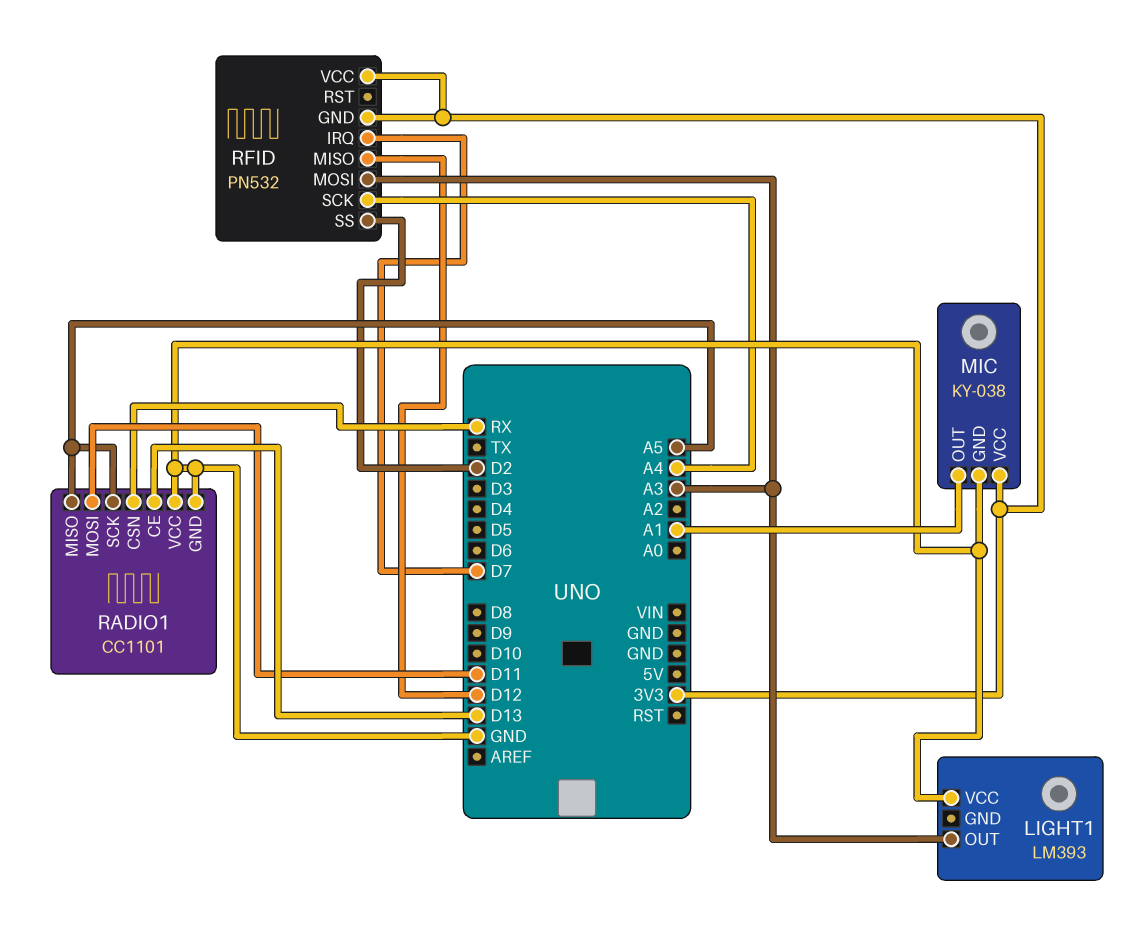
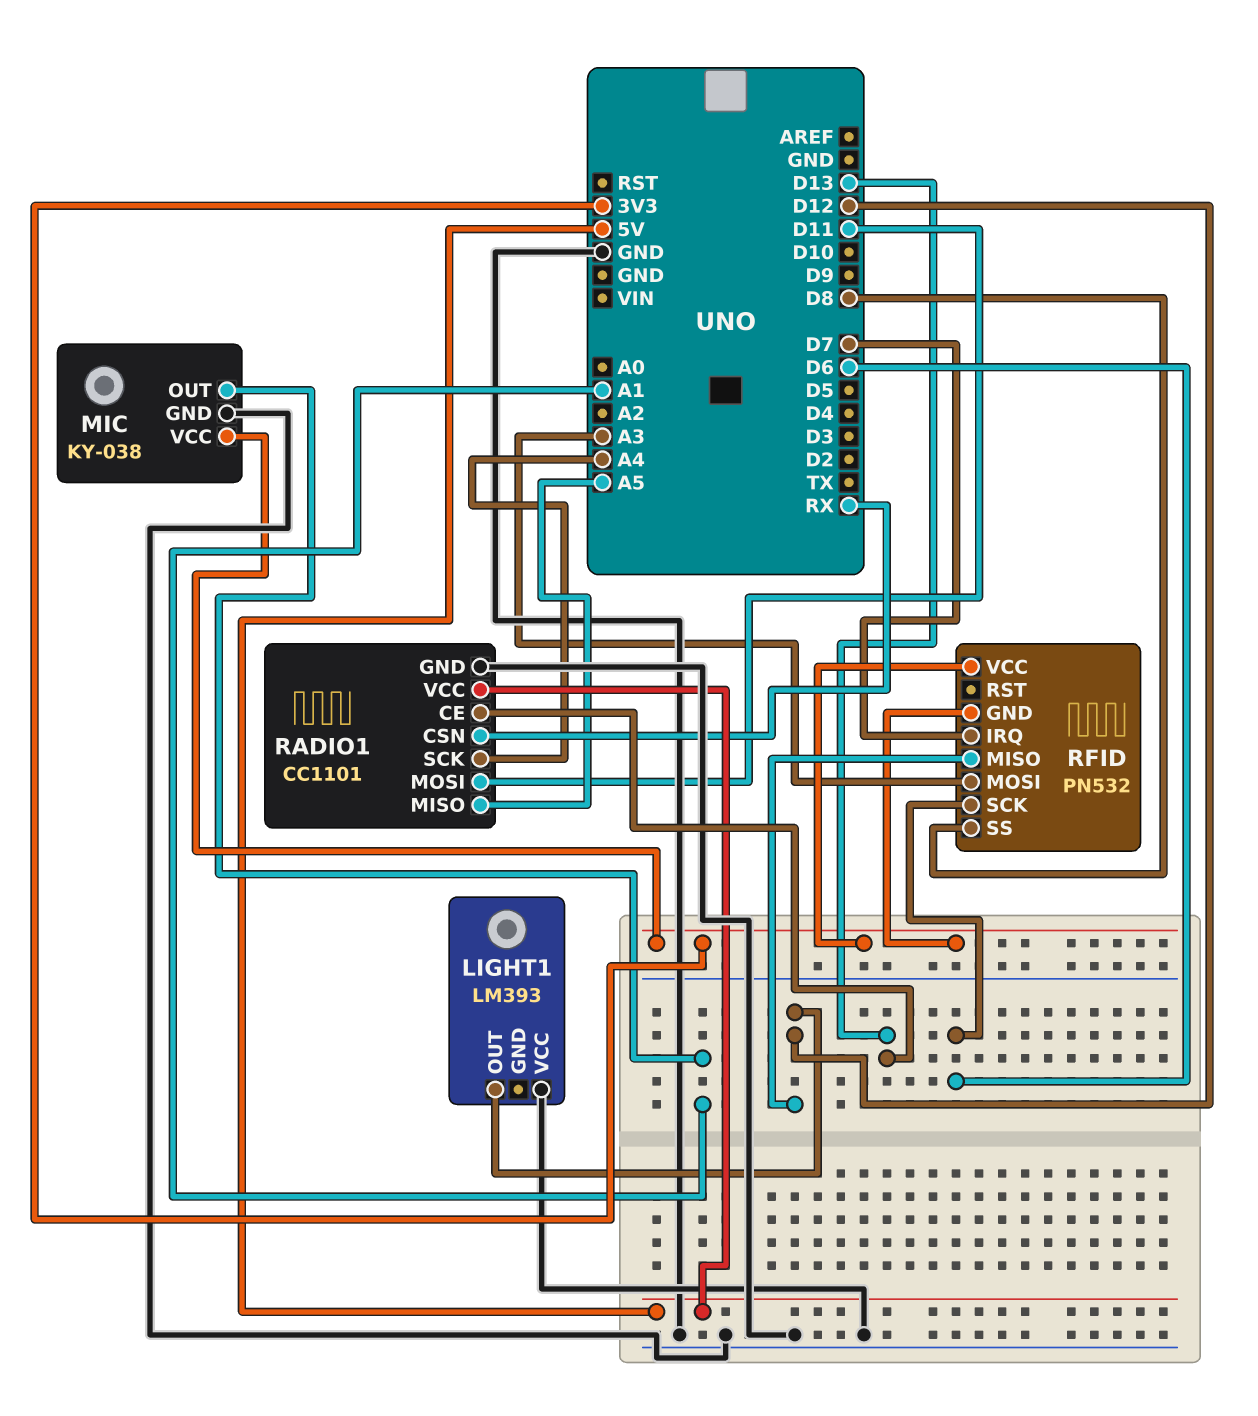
LIGHT1 pin OUT: A3 -> D12
RADIO1 pin SCK: A5 -> A4
RADIO1 pin VCC: GND -> 5V
RFID pin SCK: A4 -> D6
RFID pin SS: D2 -> D8

